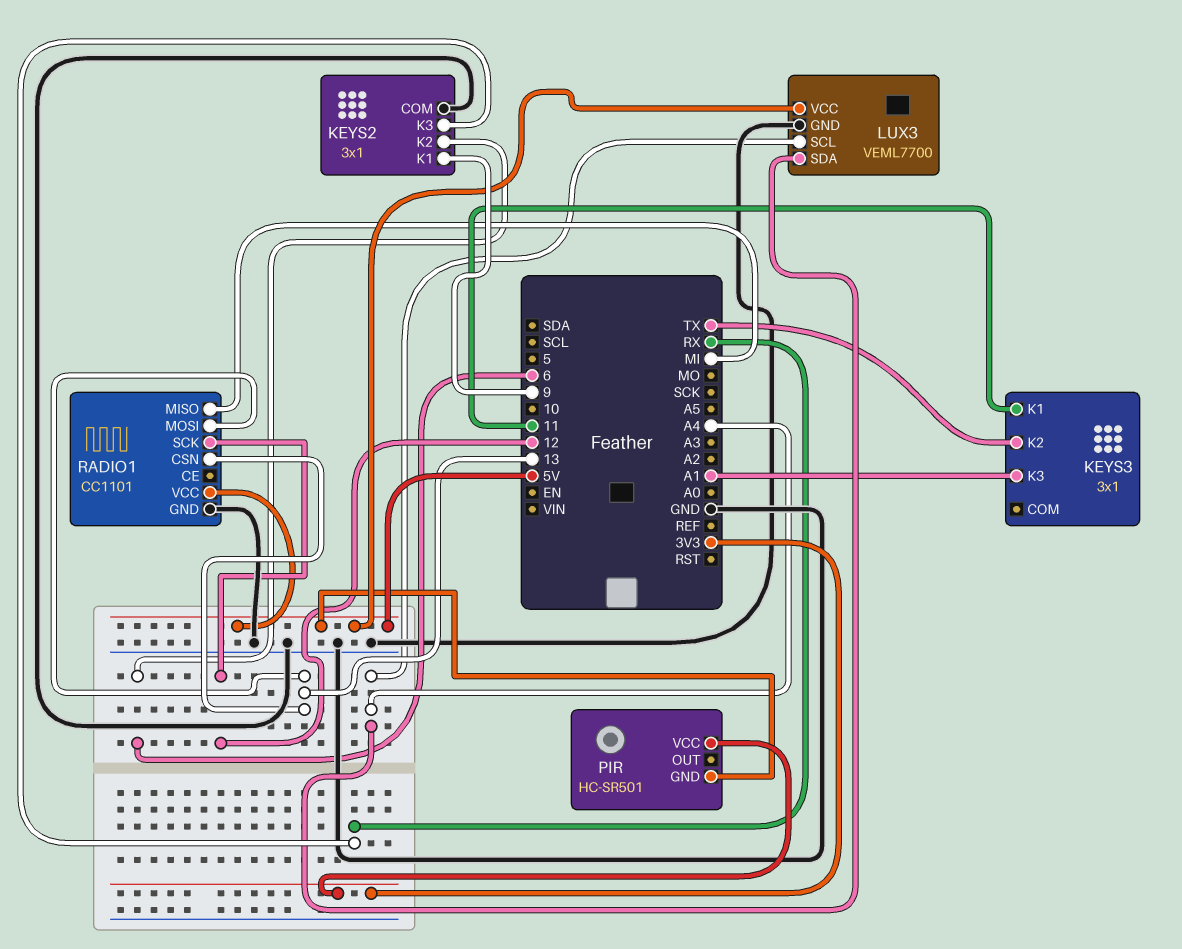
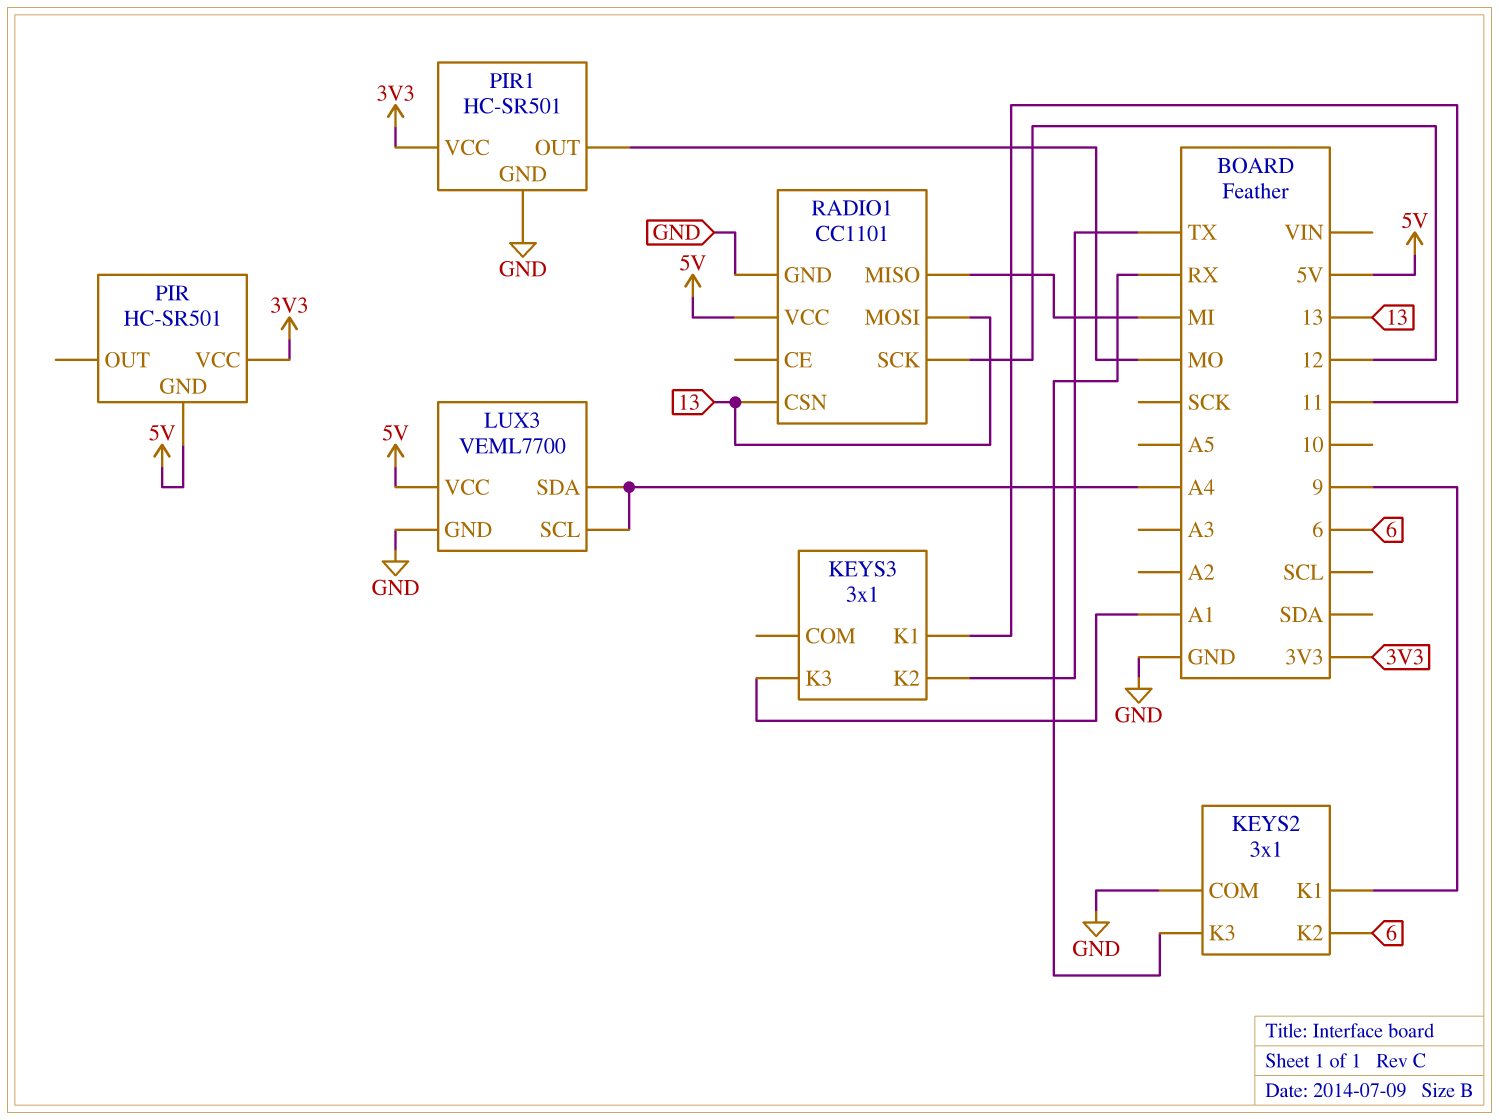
PIR1: none -> HC-SR501
PIR1 pin GND: none -> GND
PIR1 pin OUT: none -> MO
PIR1 pin VCC: none -> 3V3

